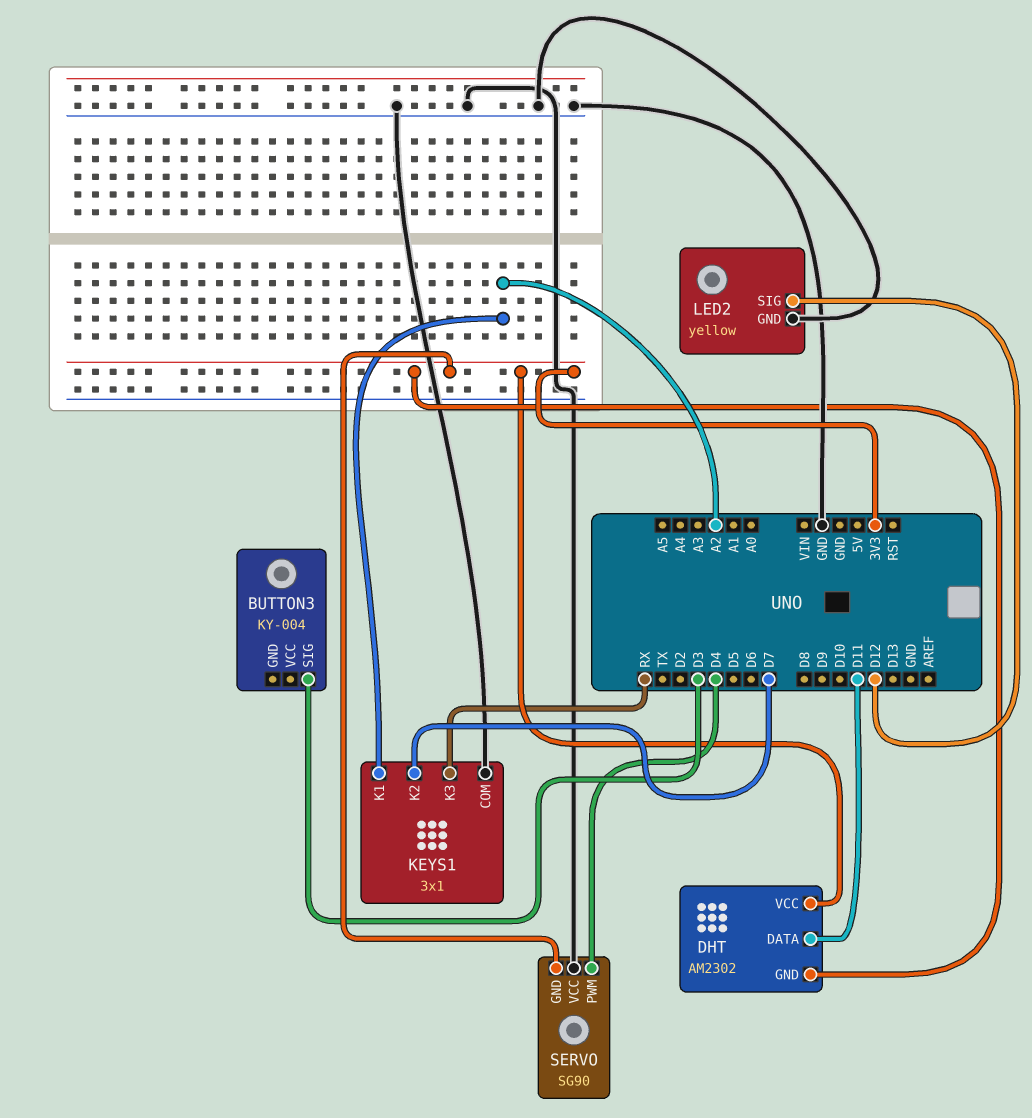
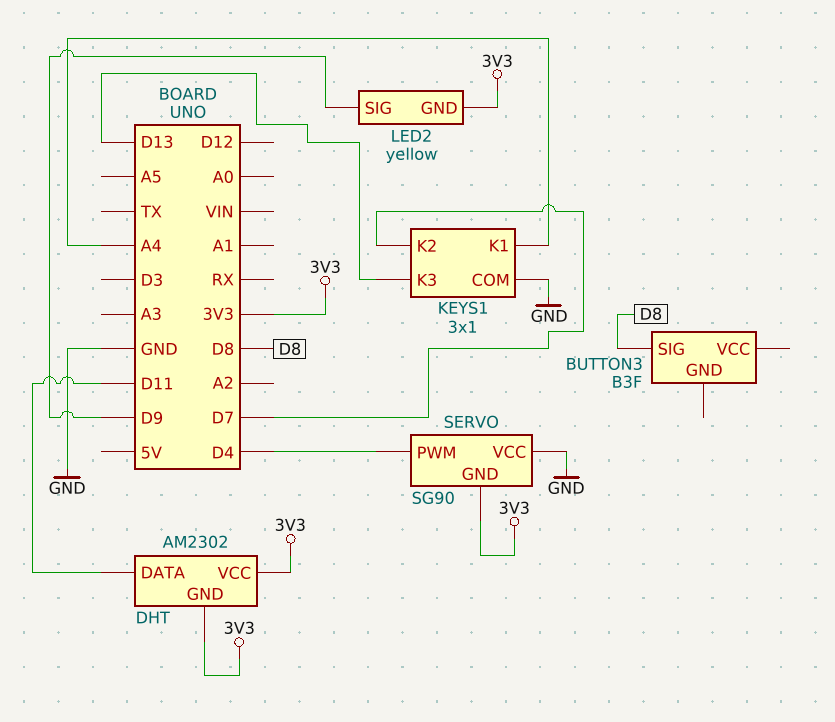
BUTTON3: KY-004 -> B3F
BUTTON3 pin SIG: D3 -> D8
KEYS1 pin K1: A2 -> A4
KEYS1 pin K3: RX -> D13
LED2 pin GND: GND -> 3V3
LED2 pin SIG: D12 -> D9

